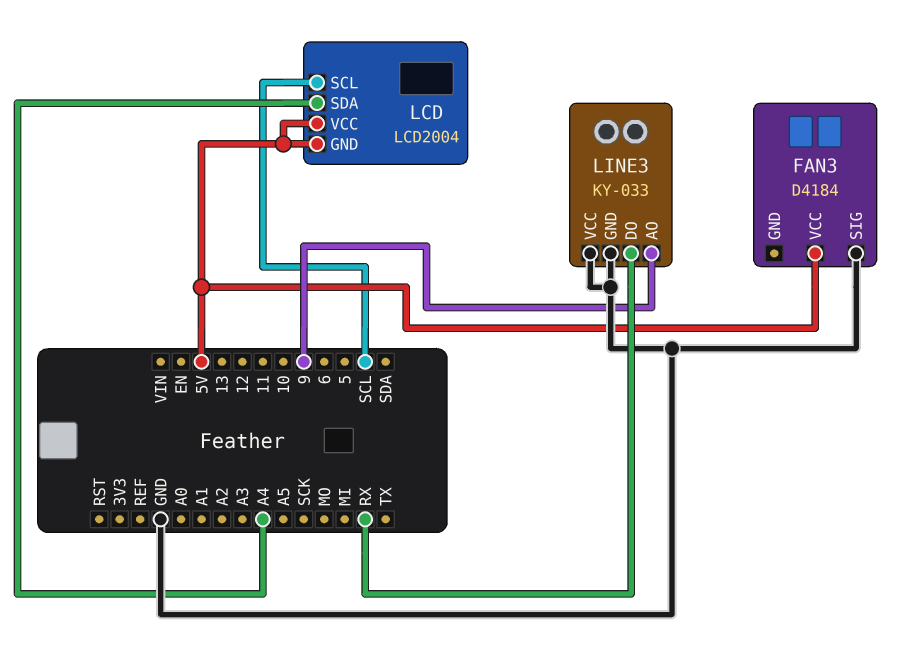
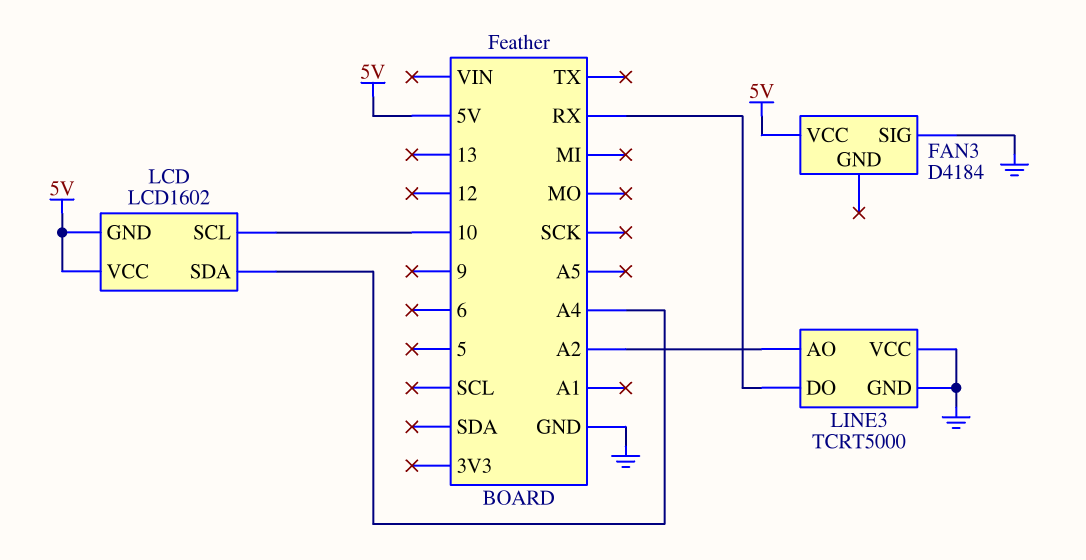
LCD: LCD2004 -> LCD1602
LCD pin SCL: SCL -> 10
LINE3: KY-033 -> TCRT5000
LINE3 pin AO: 9 -> A2

